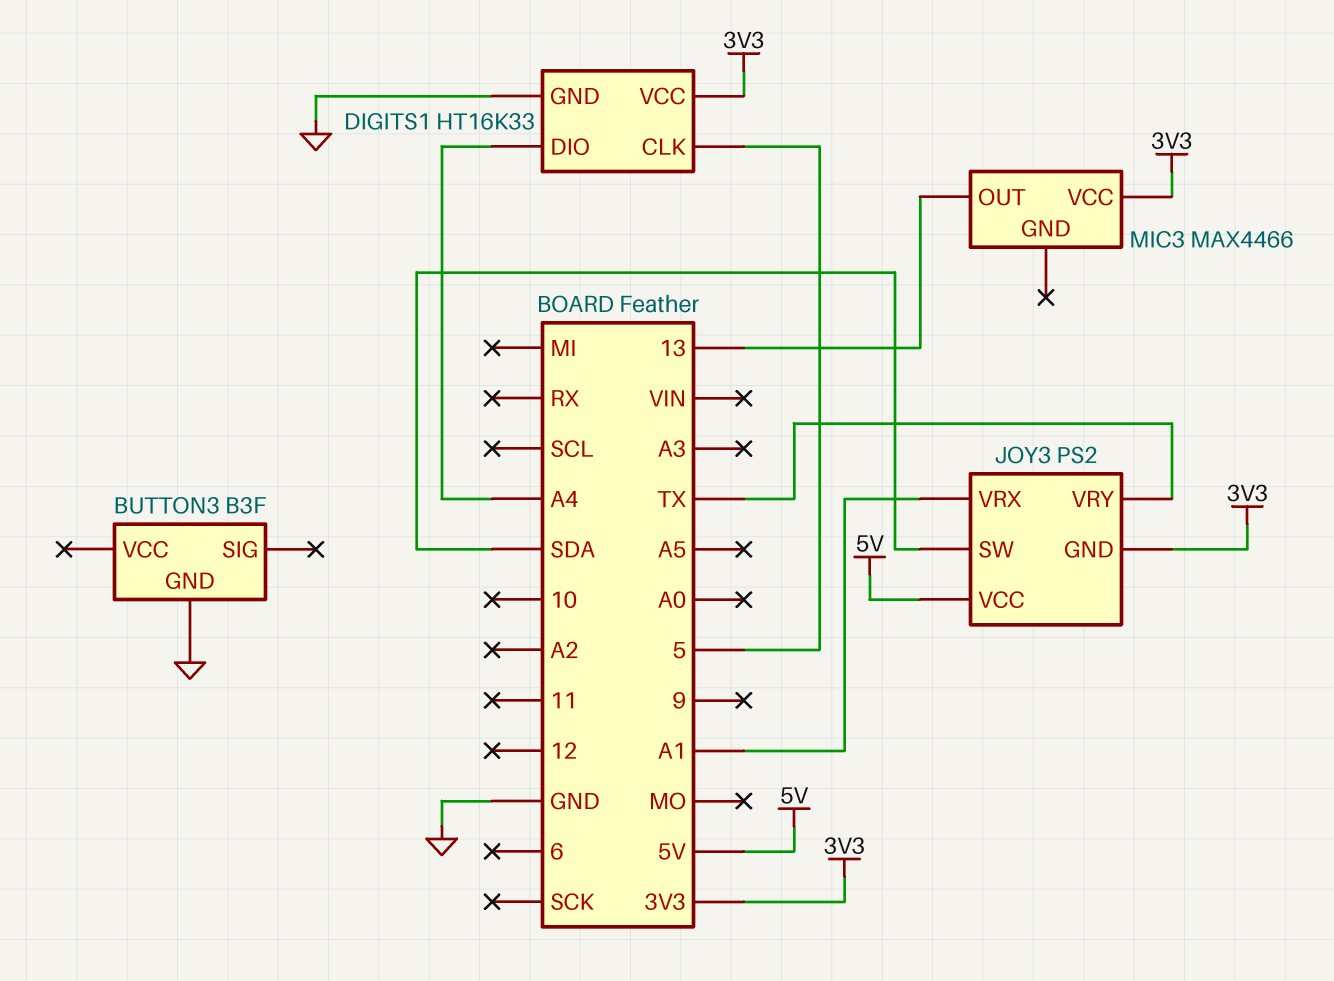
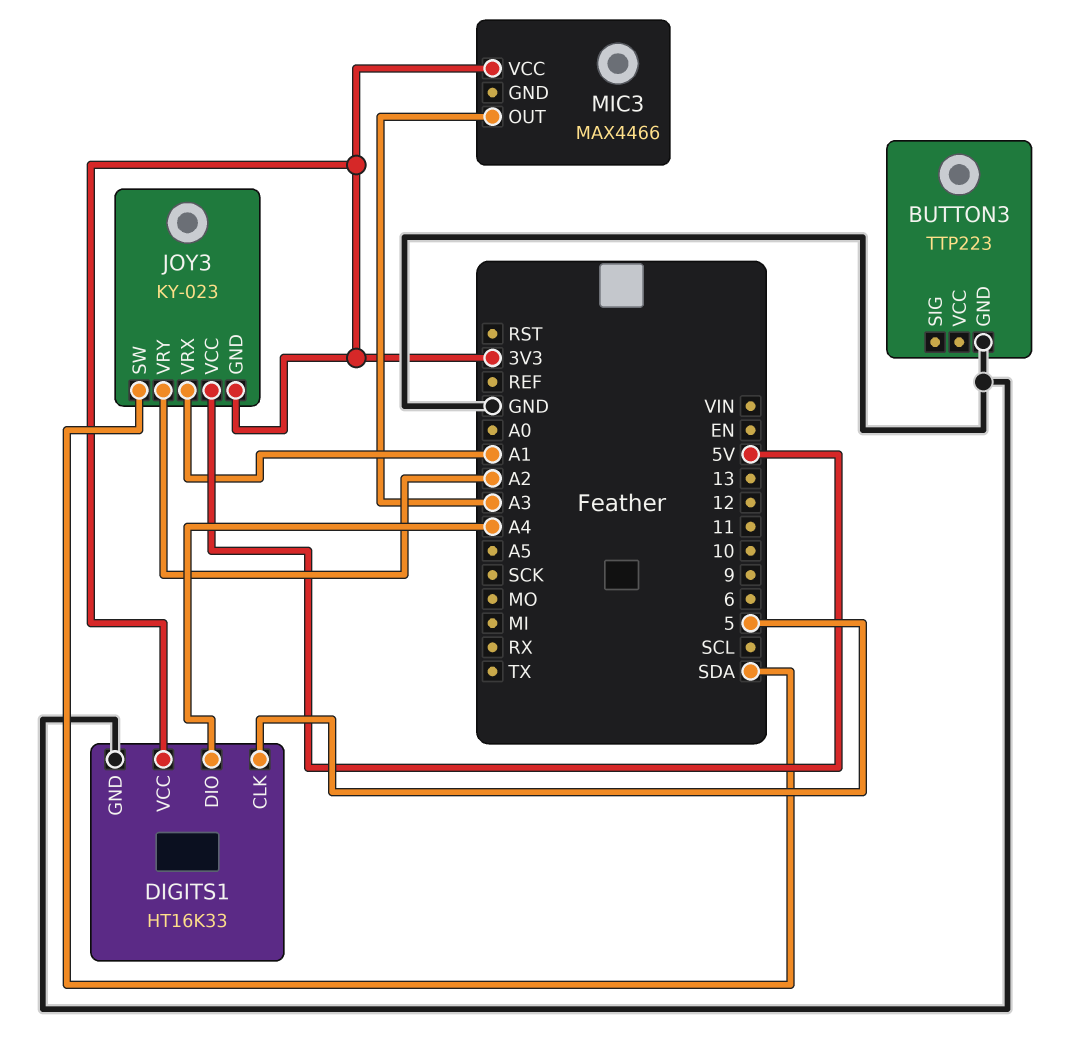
BUTTON3: B3F -> TTP223
JOY3: PS2 -> KY-023
JOY3 pin VRY: TX -> A2
MIC3 pin OUT: 13 -> A3

